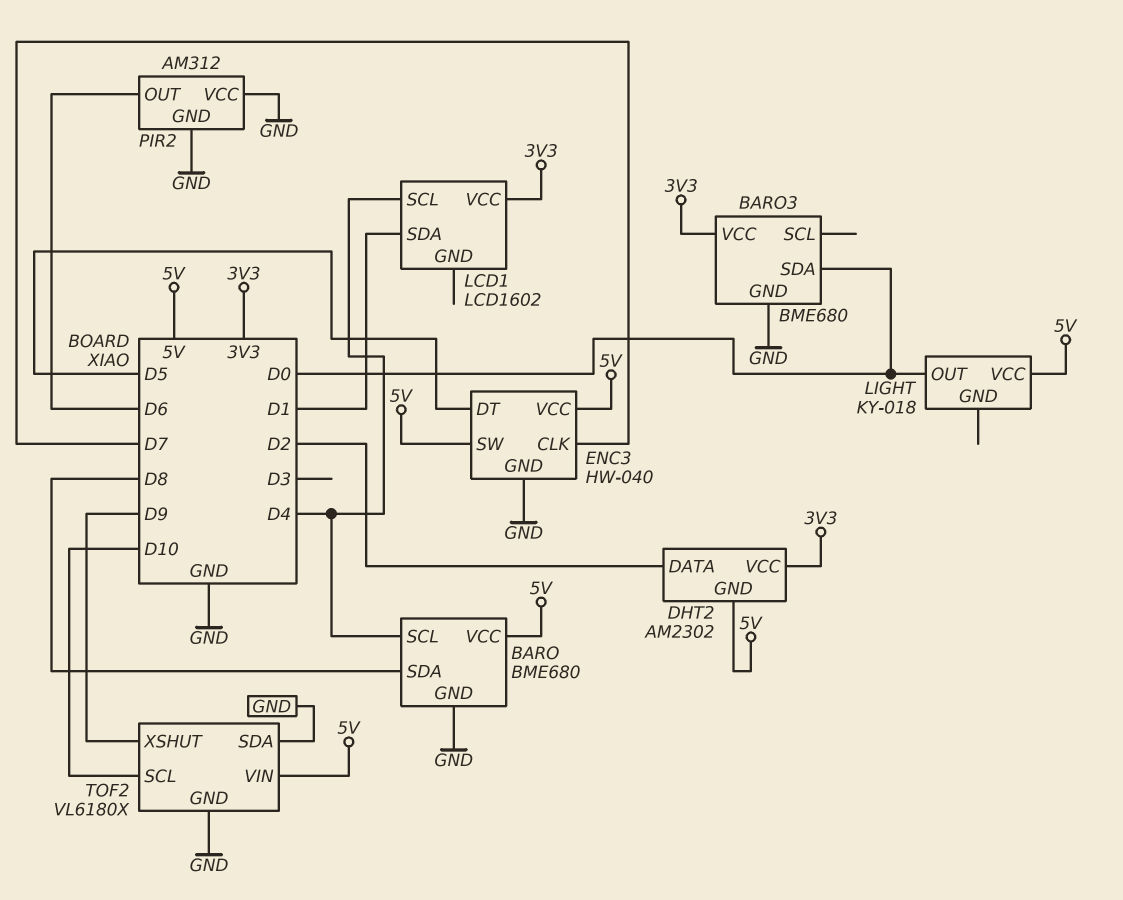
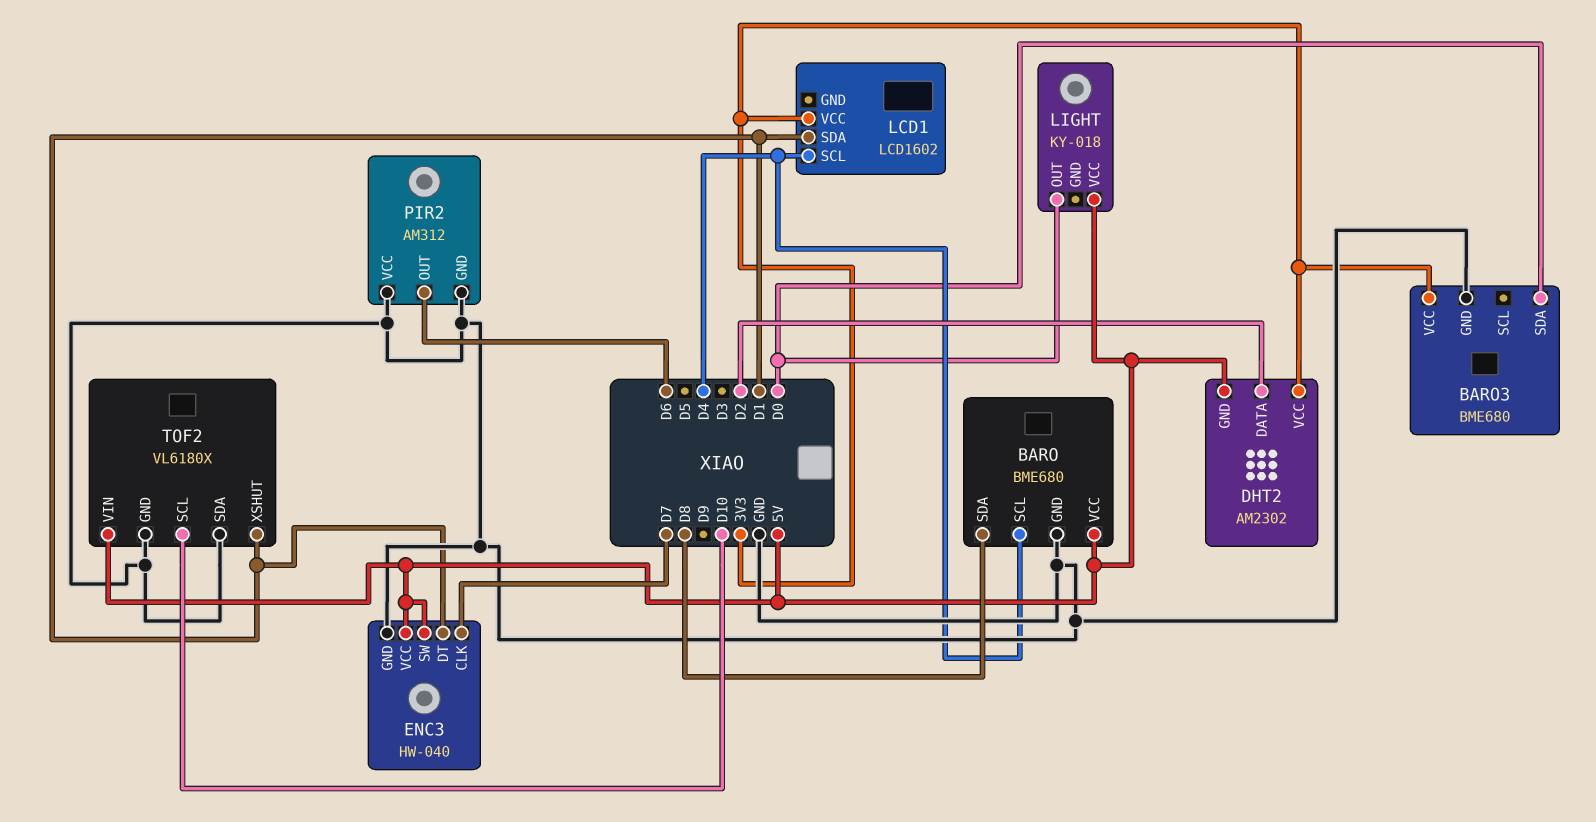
ENC3 pin DT: D5 -> D1
TOF2 pin XSHUT: D9 -> D1

